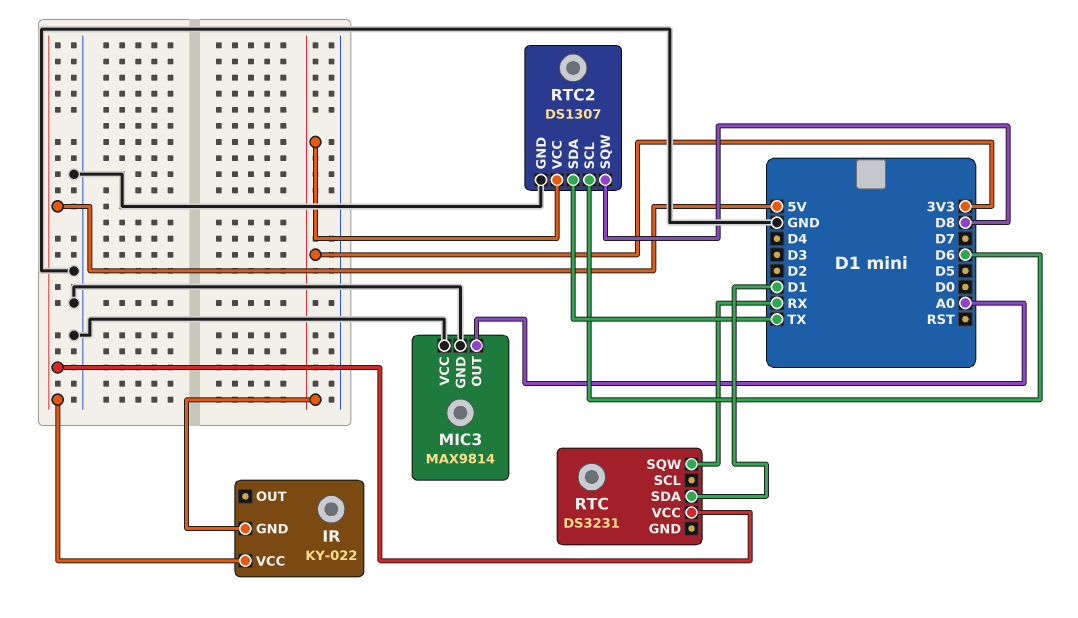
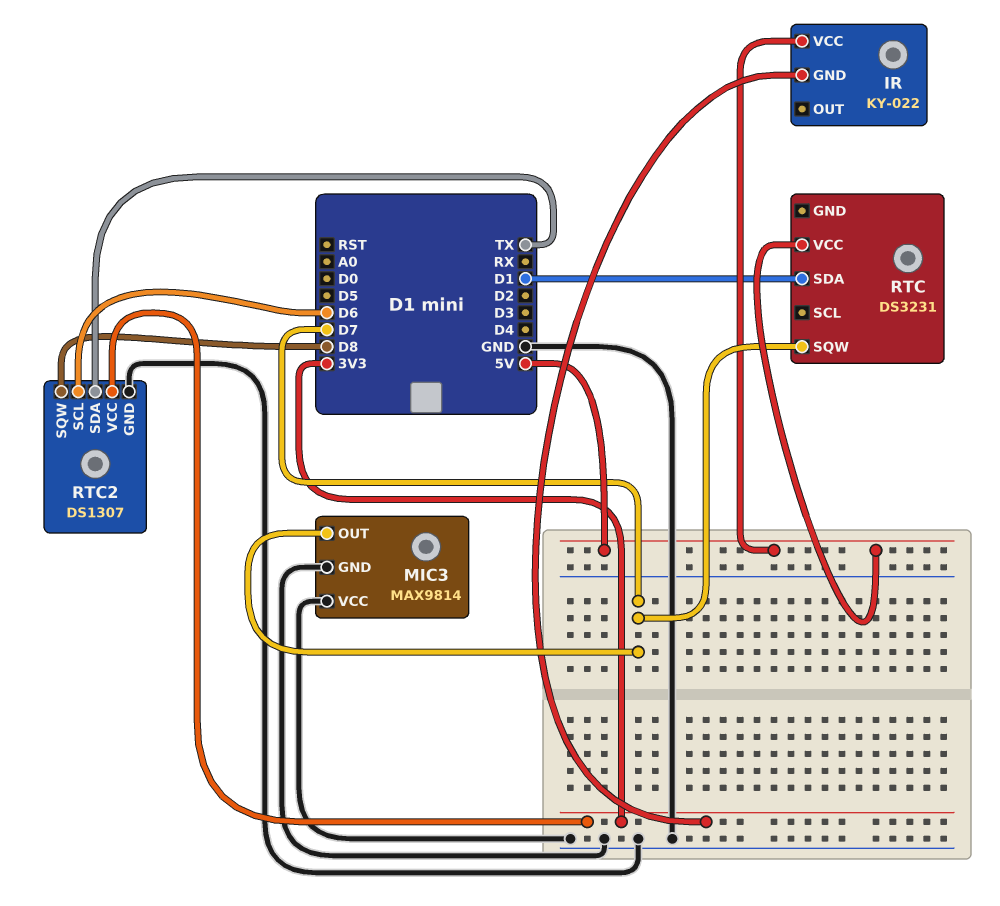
MIC3 pin OUT: A0 -> D7
RTC pin SQW: RX -> D7

